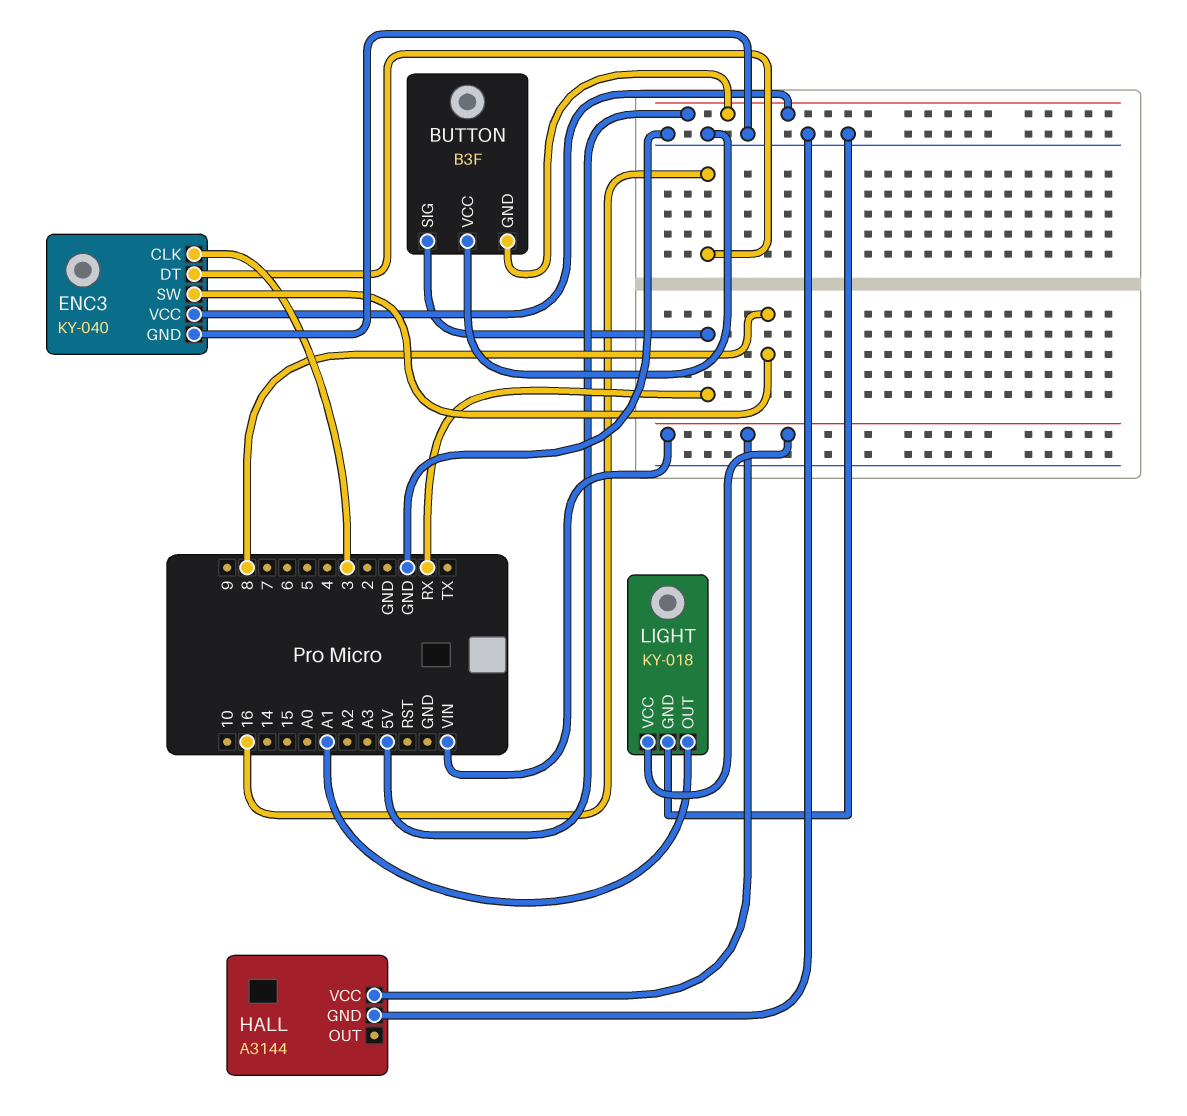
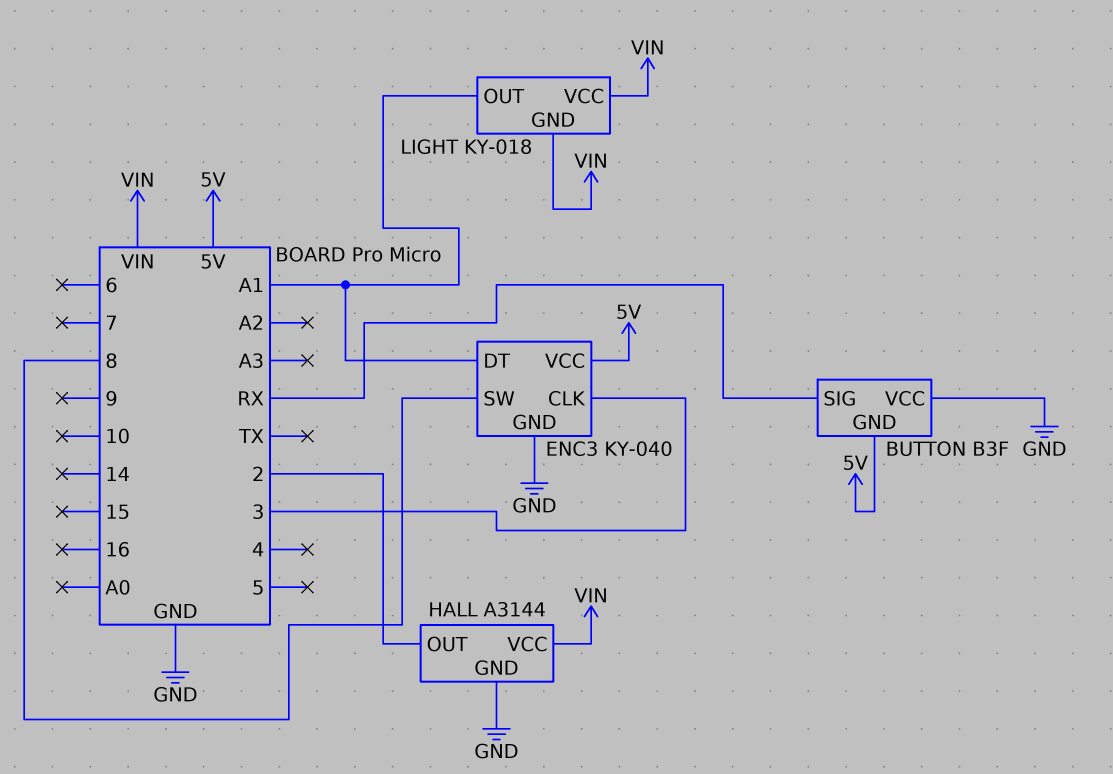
ENC3 pin DT: 16 -> A1
HALL pin OUT: none -> 2
LIGHT pin GND: GND -> VIN

